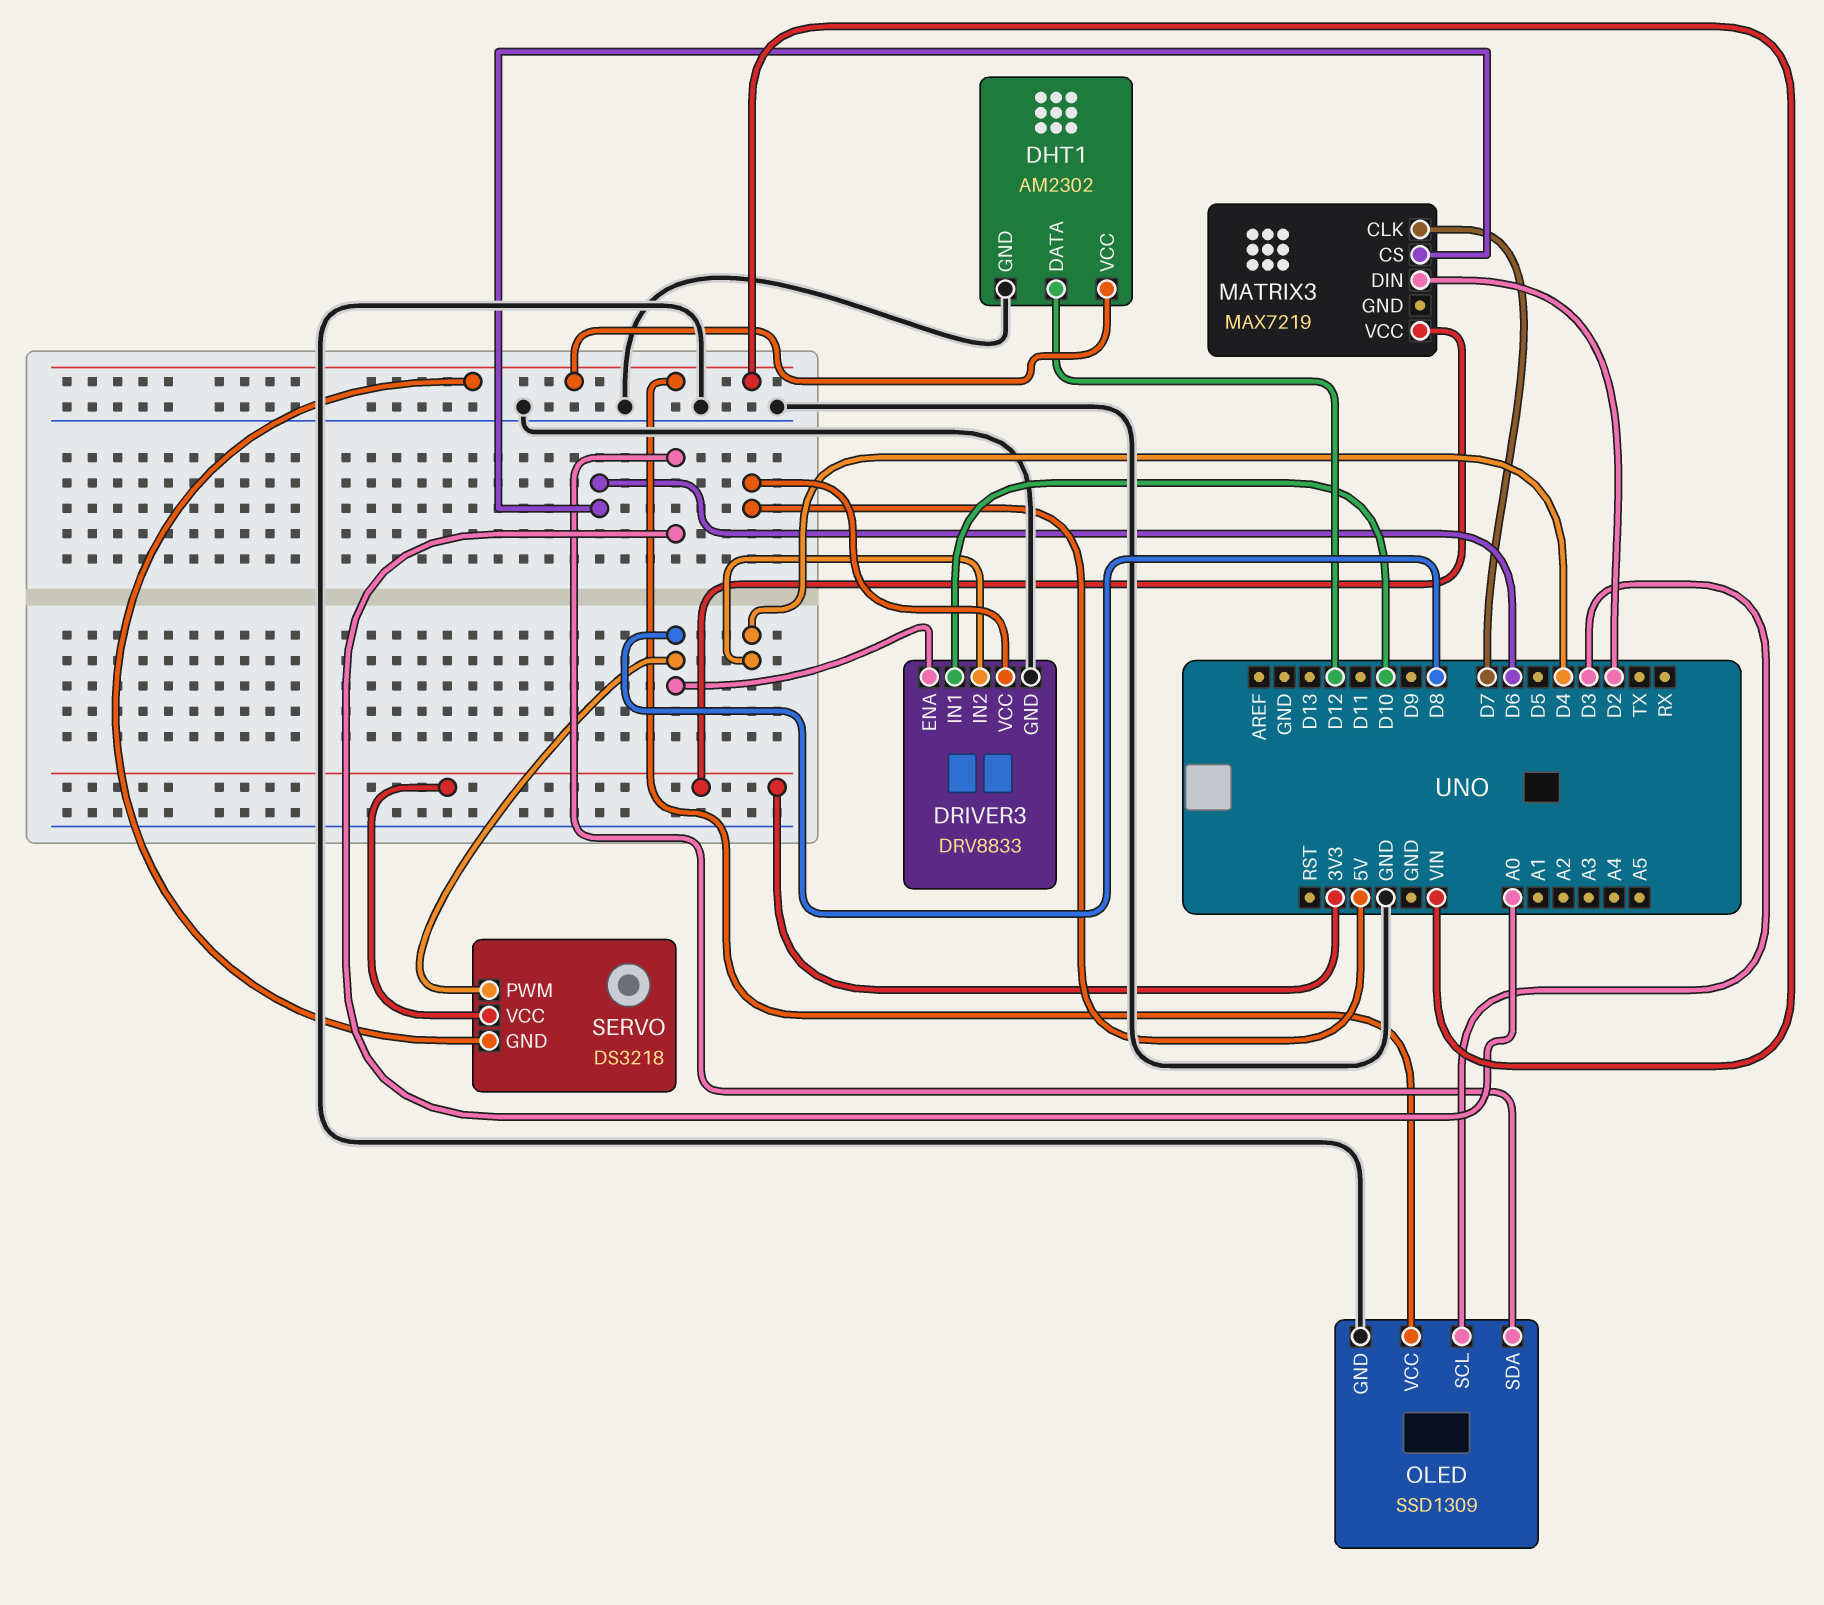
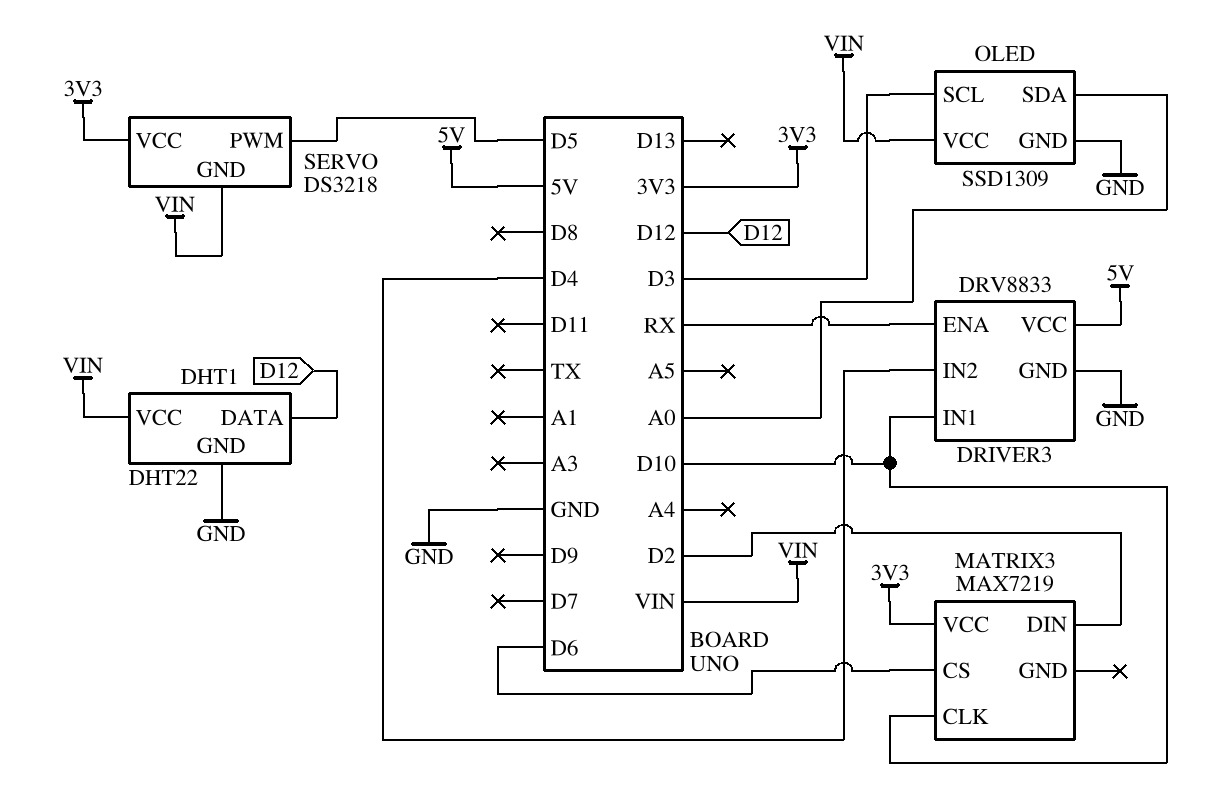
DHT1: AM2302 -> DHT22
DRIVER3 pin ENA: D8 -> RX
MATRIX3 pin CLK: D7 -> D10
SERVO pin PWM: D8 -> D5

